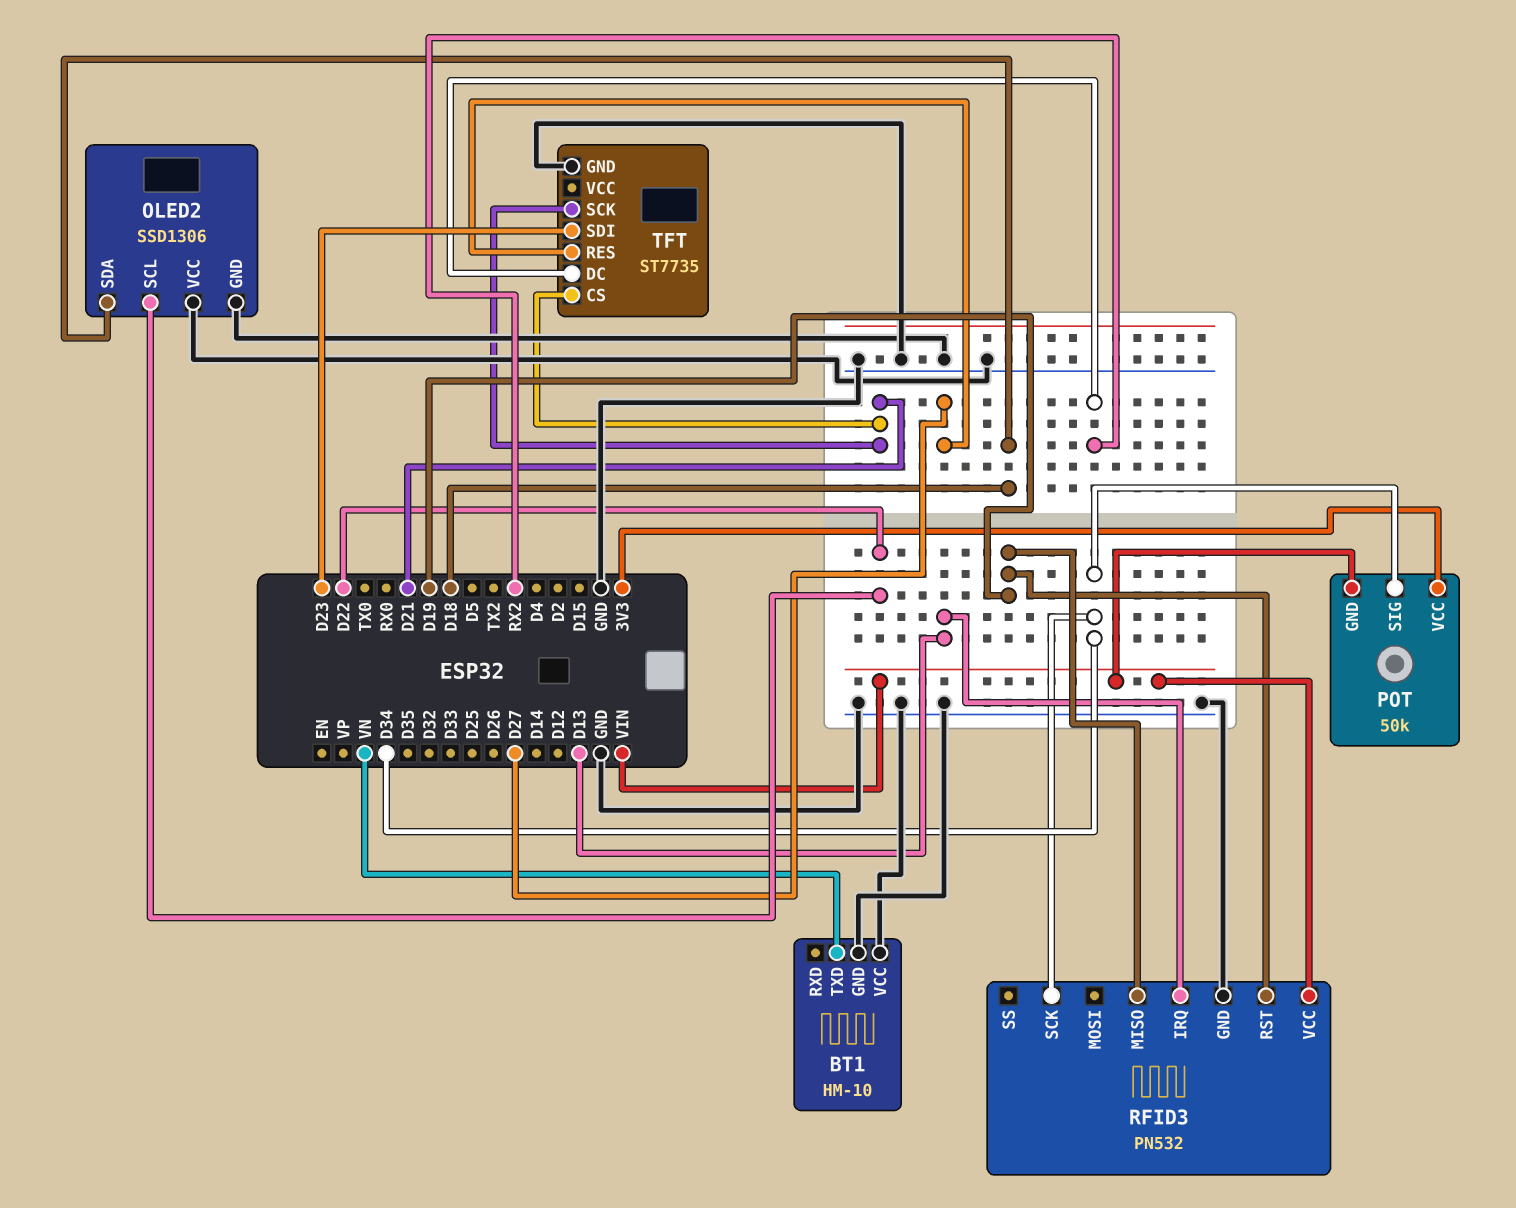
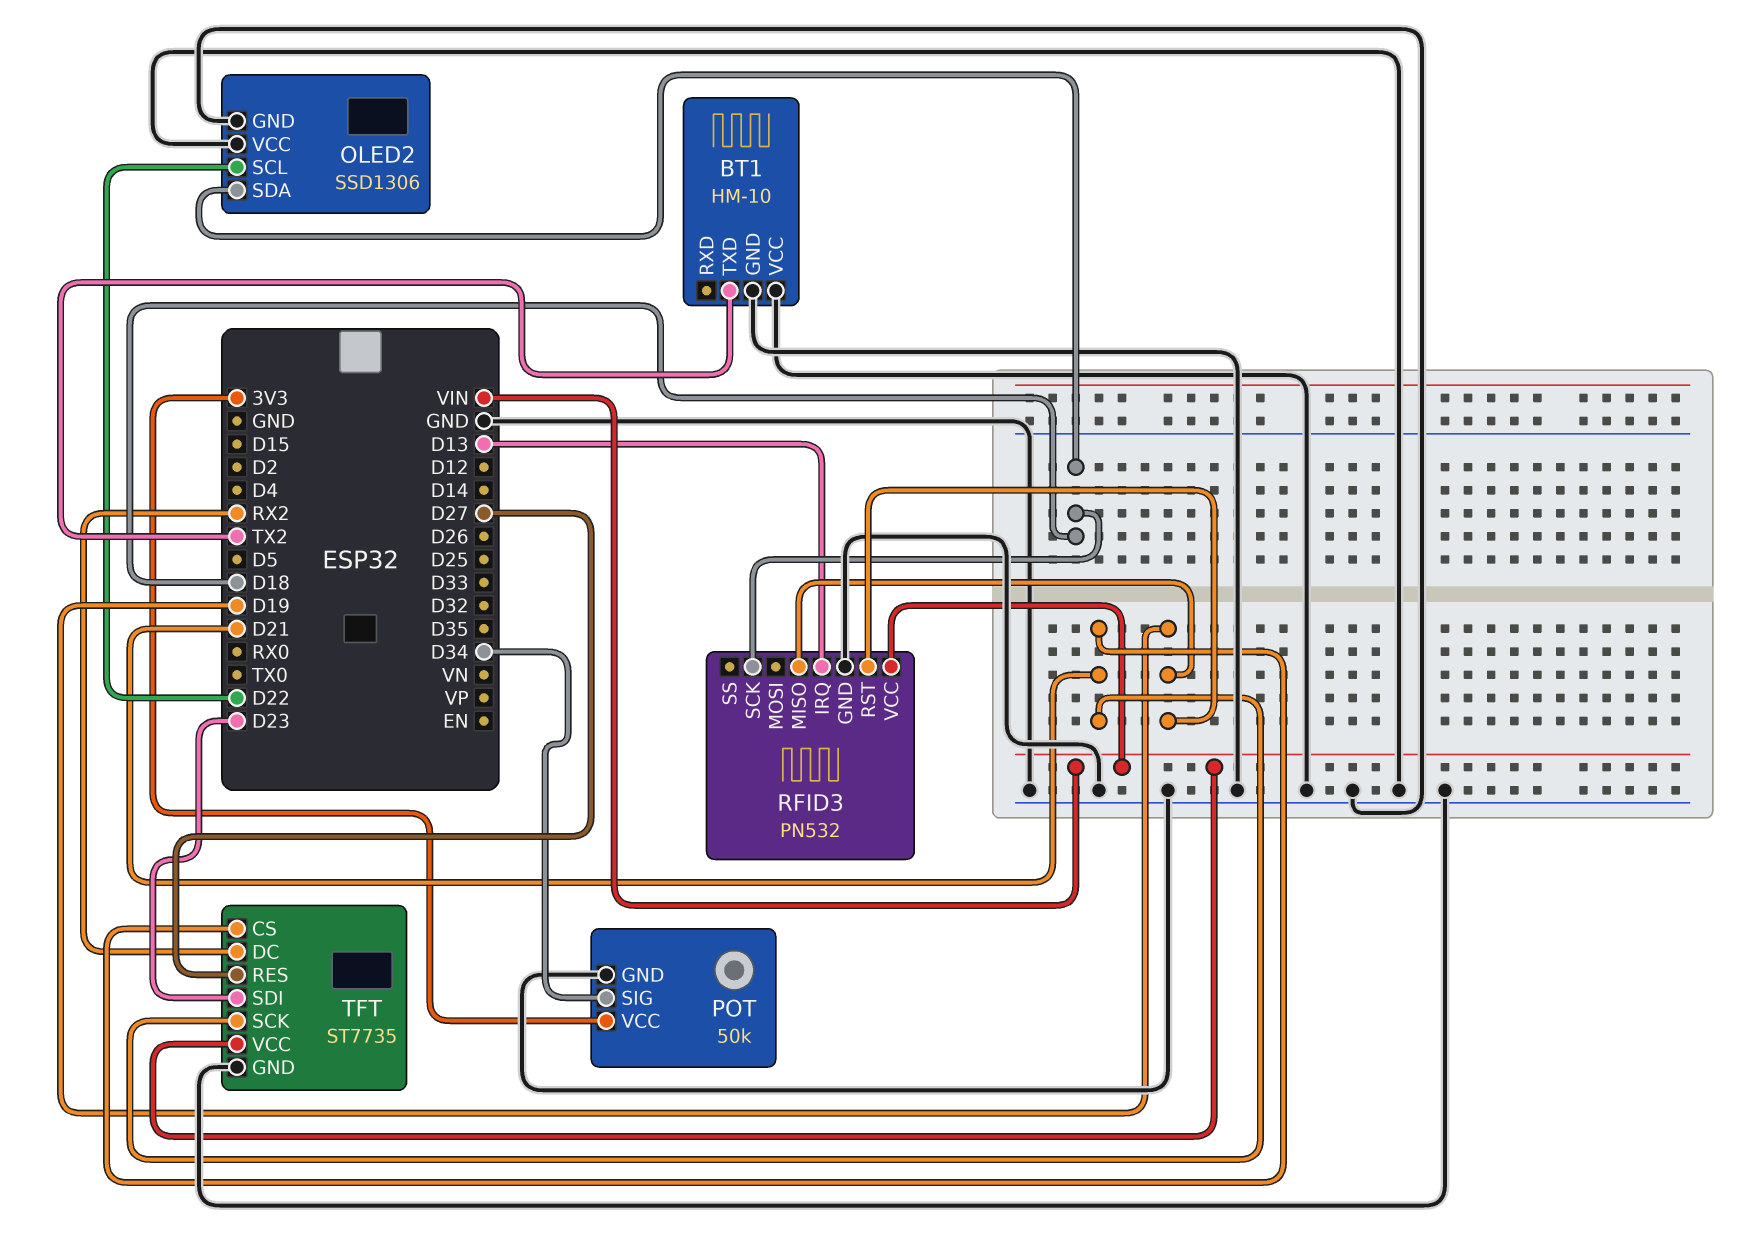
BT1 pin TXD: VN -> TX2
POT pin GND: VIN -> GND
RFID3 pin SCK: D34 -> D18
TFT pin VCC: none -> VIN

